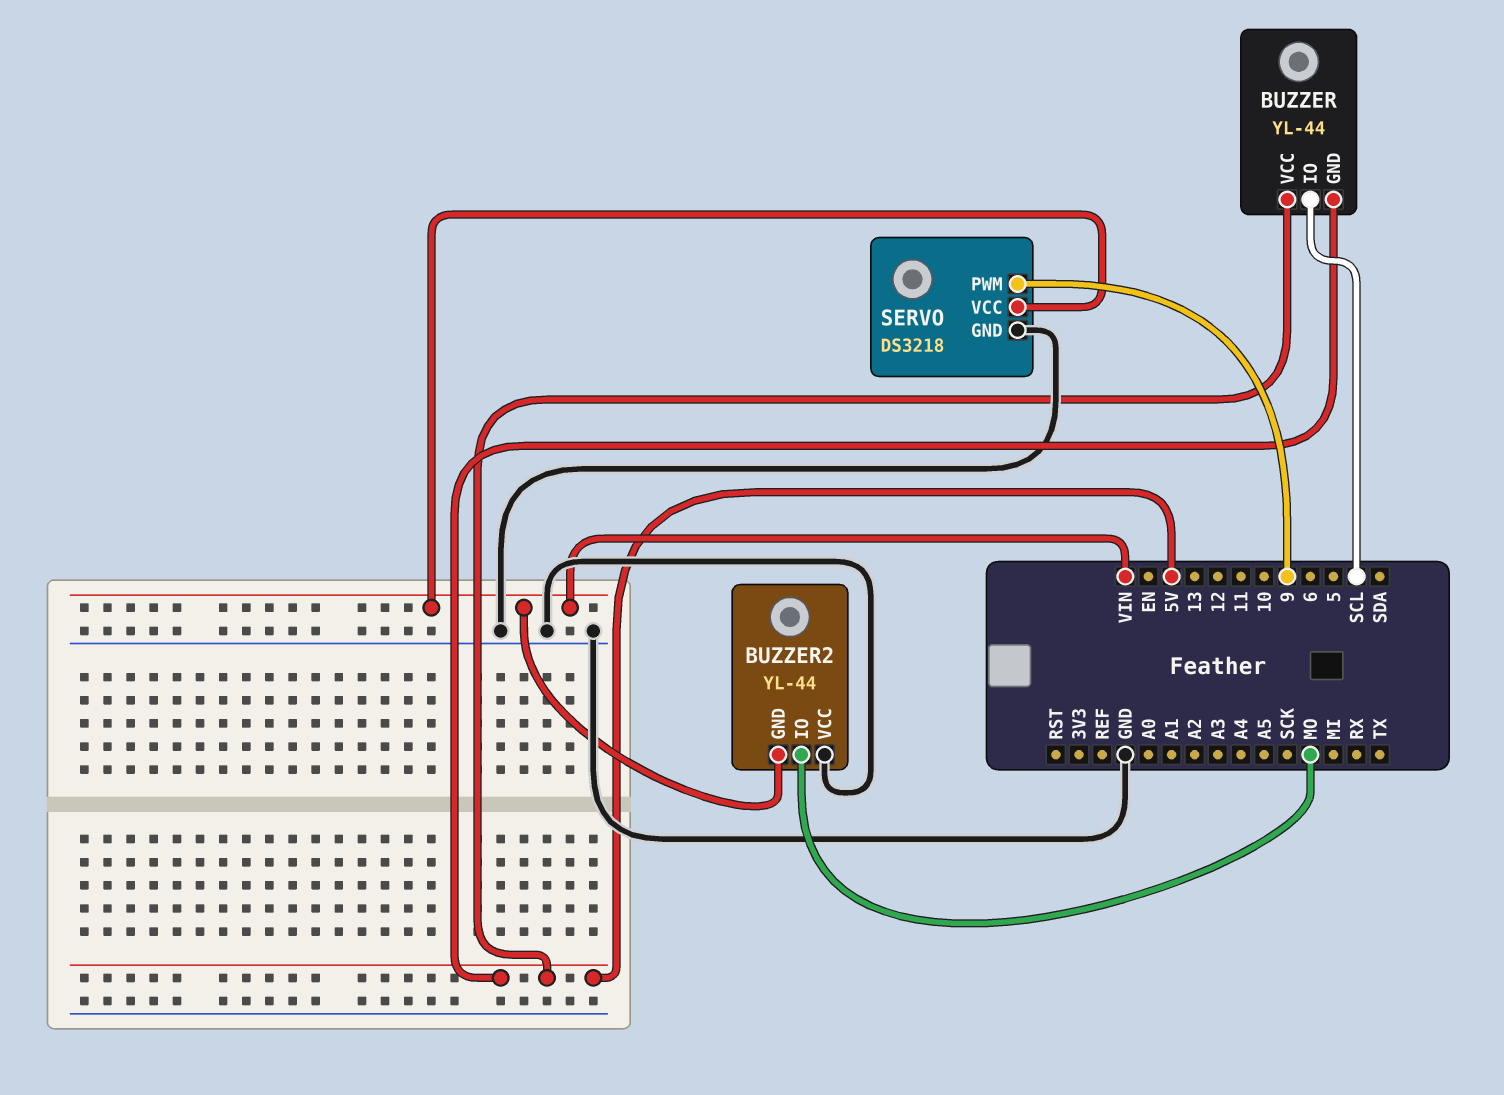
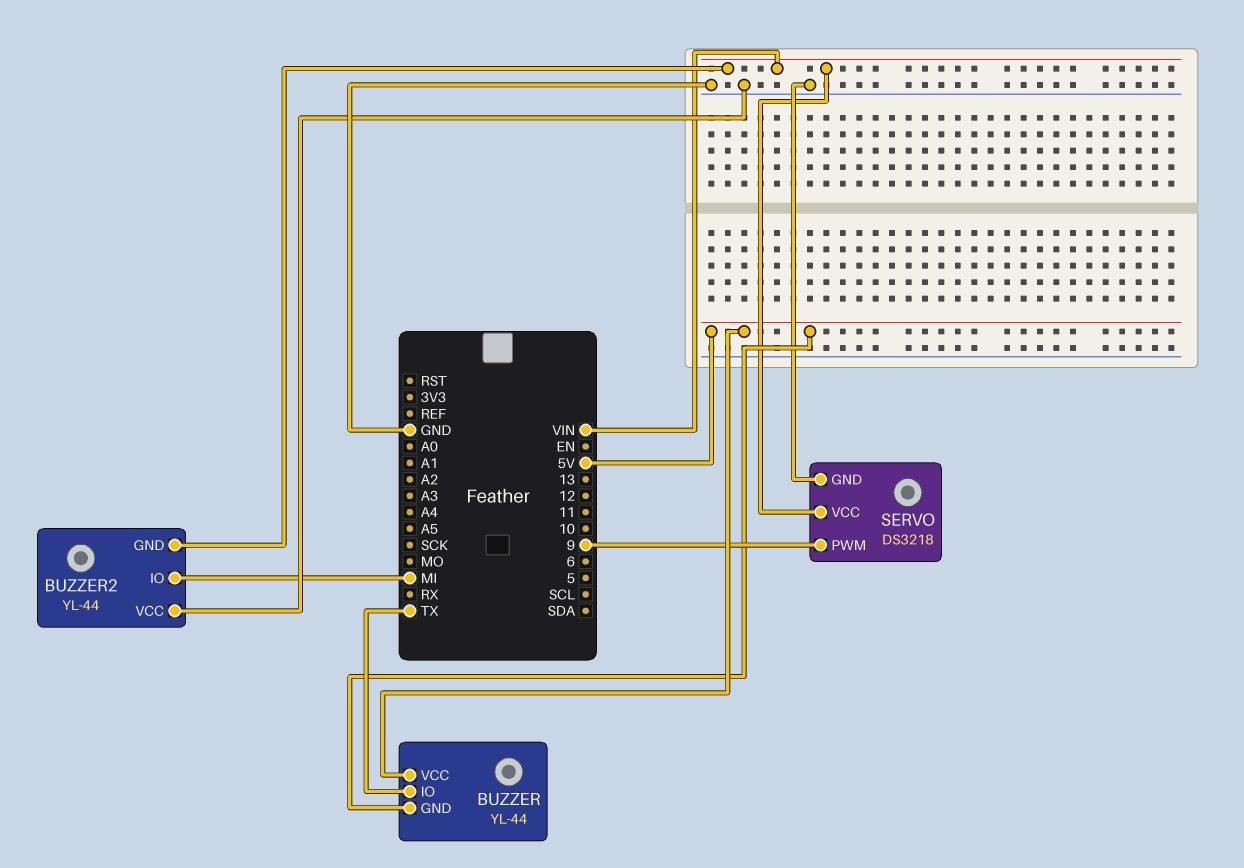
BUZZER pin IO: SCL -> TX
BUZZER2 pin IO: MO -> MI

